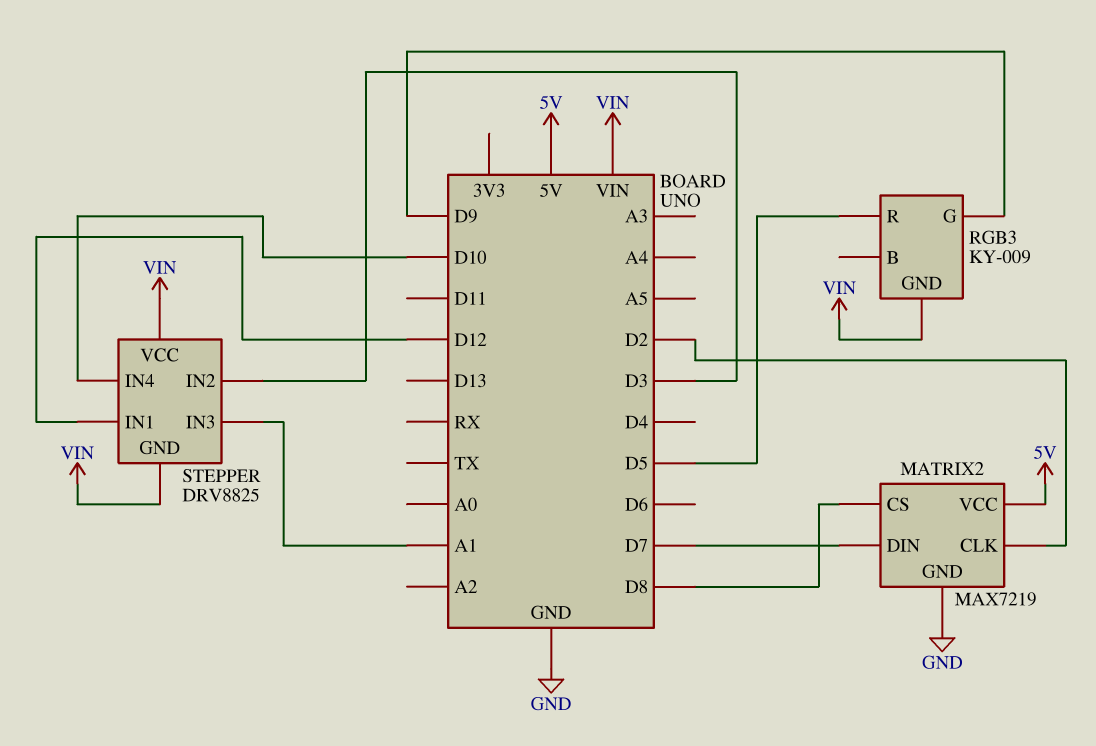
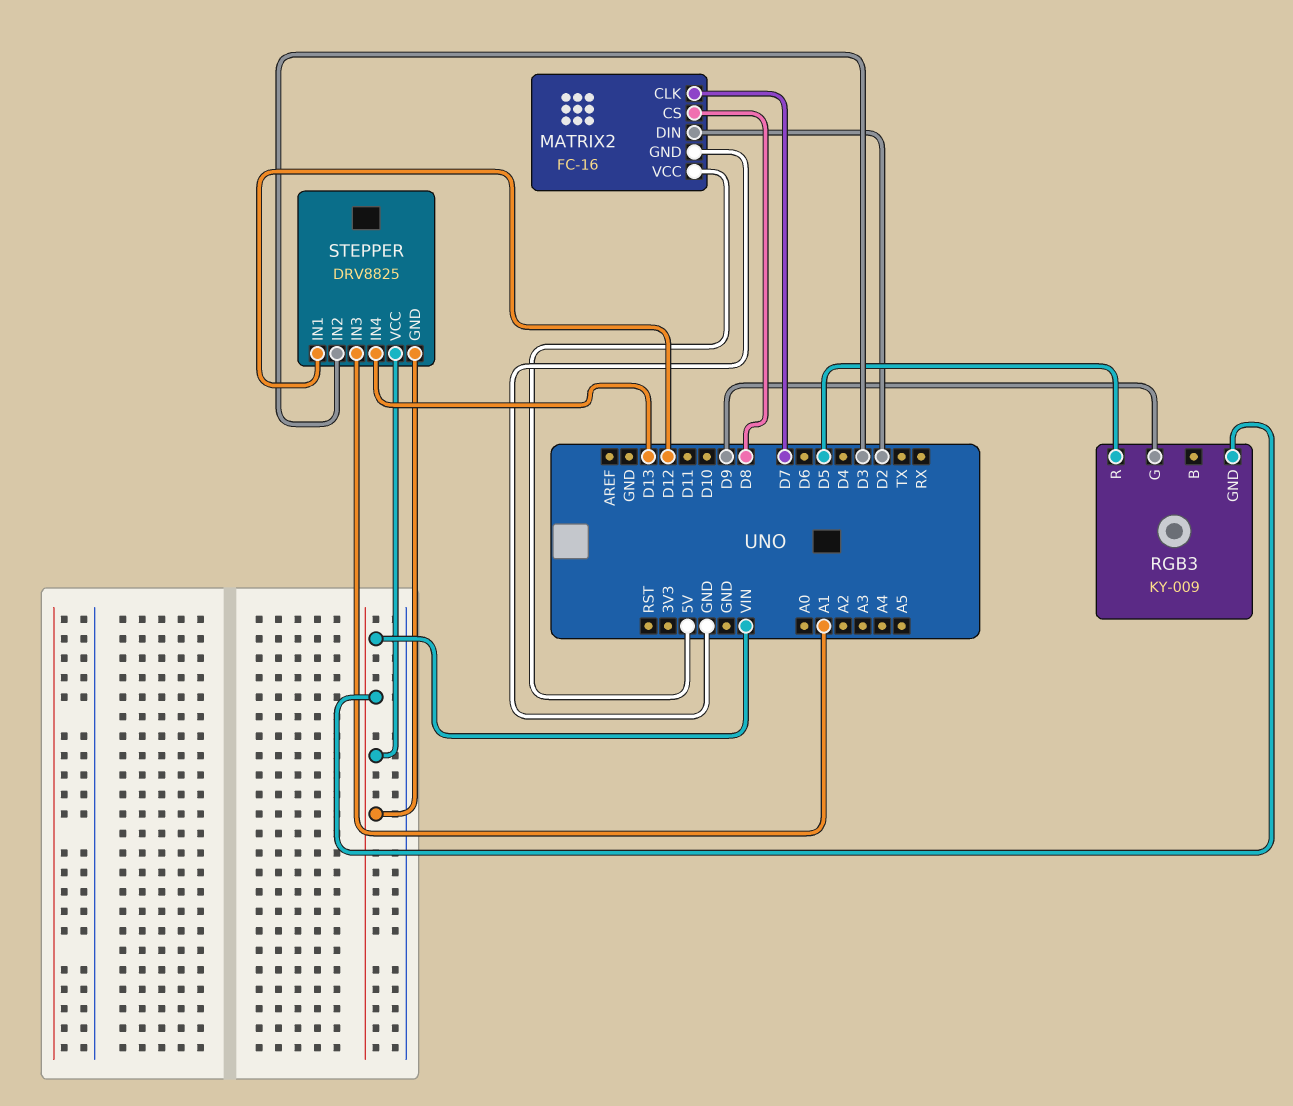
MATRIX2: MAX7219 -> FC-16
MATRIX2 pin CLK: D2 -> D7
MATRIX2 pin DIN: D7 -> D2
STEPPER pin IN4: D10 -> D13

